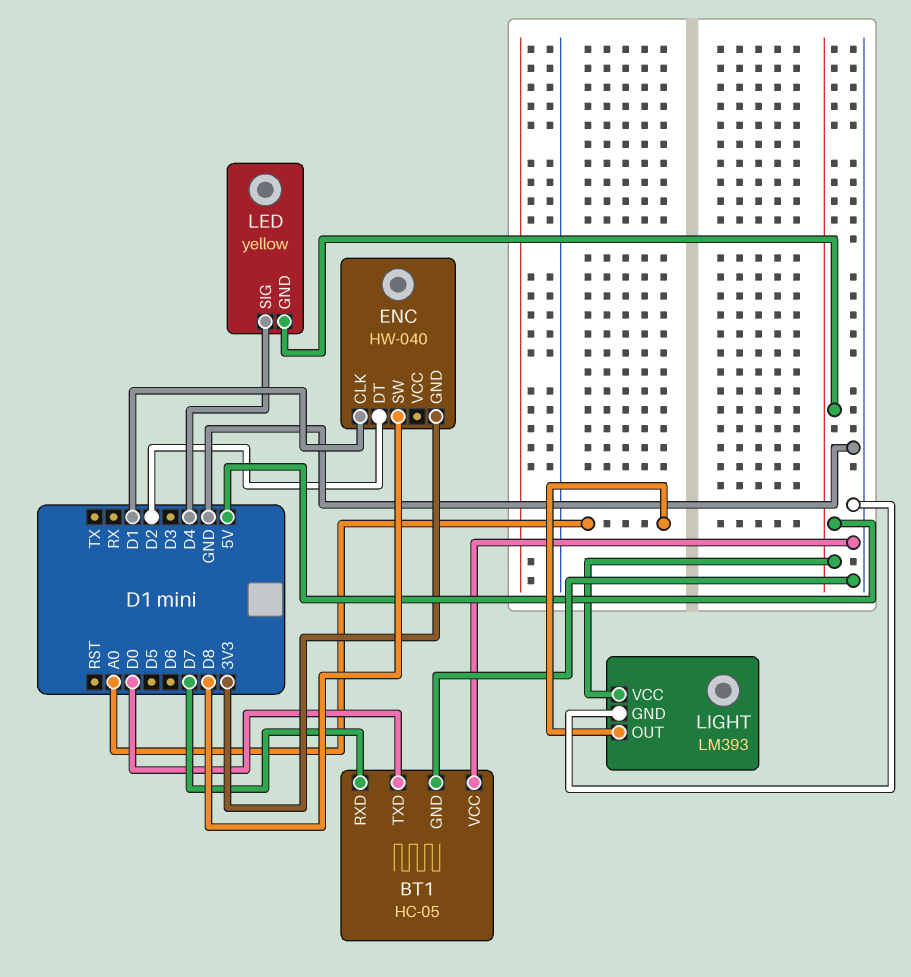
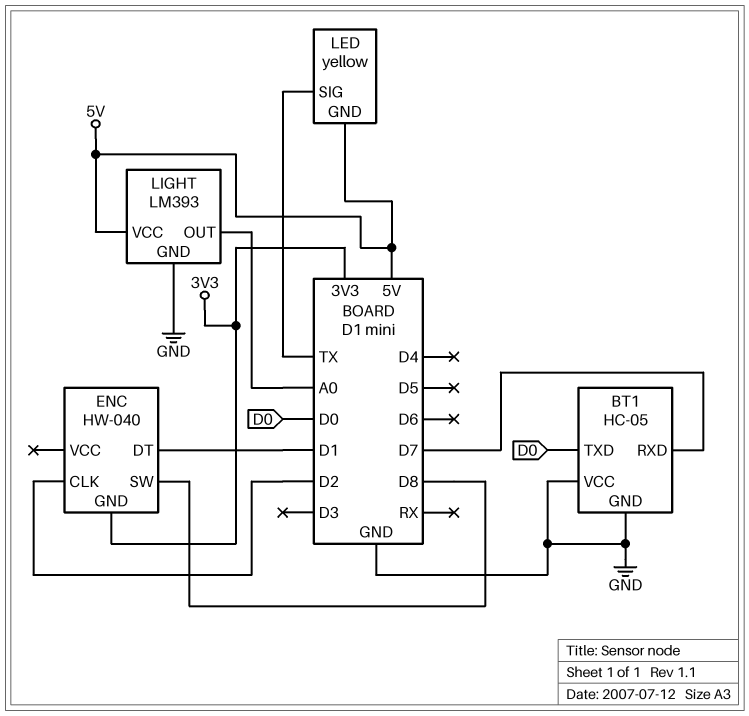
ENC pin CLK: D1 -> D2
ENC pin DT: D2 -> D1
LED pin SIG: D4 -> TX

